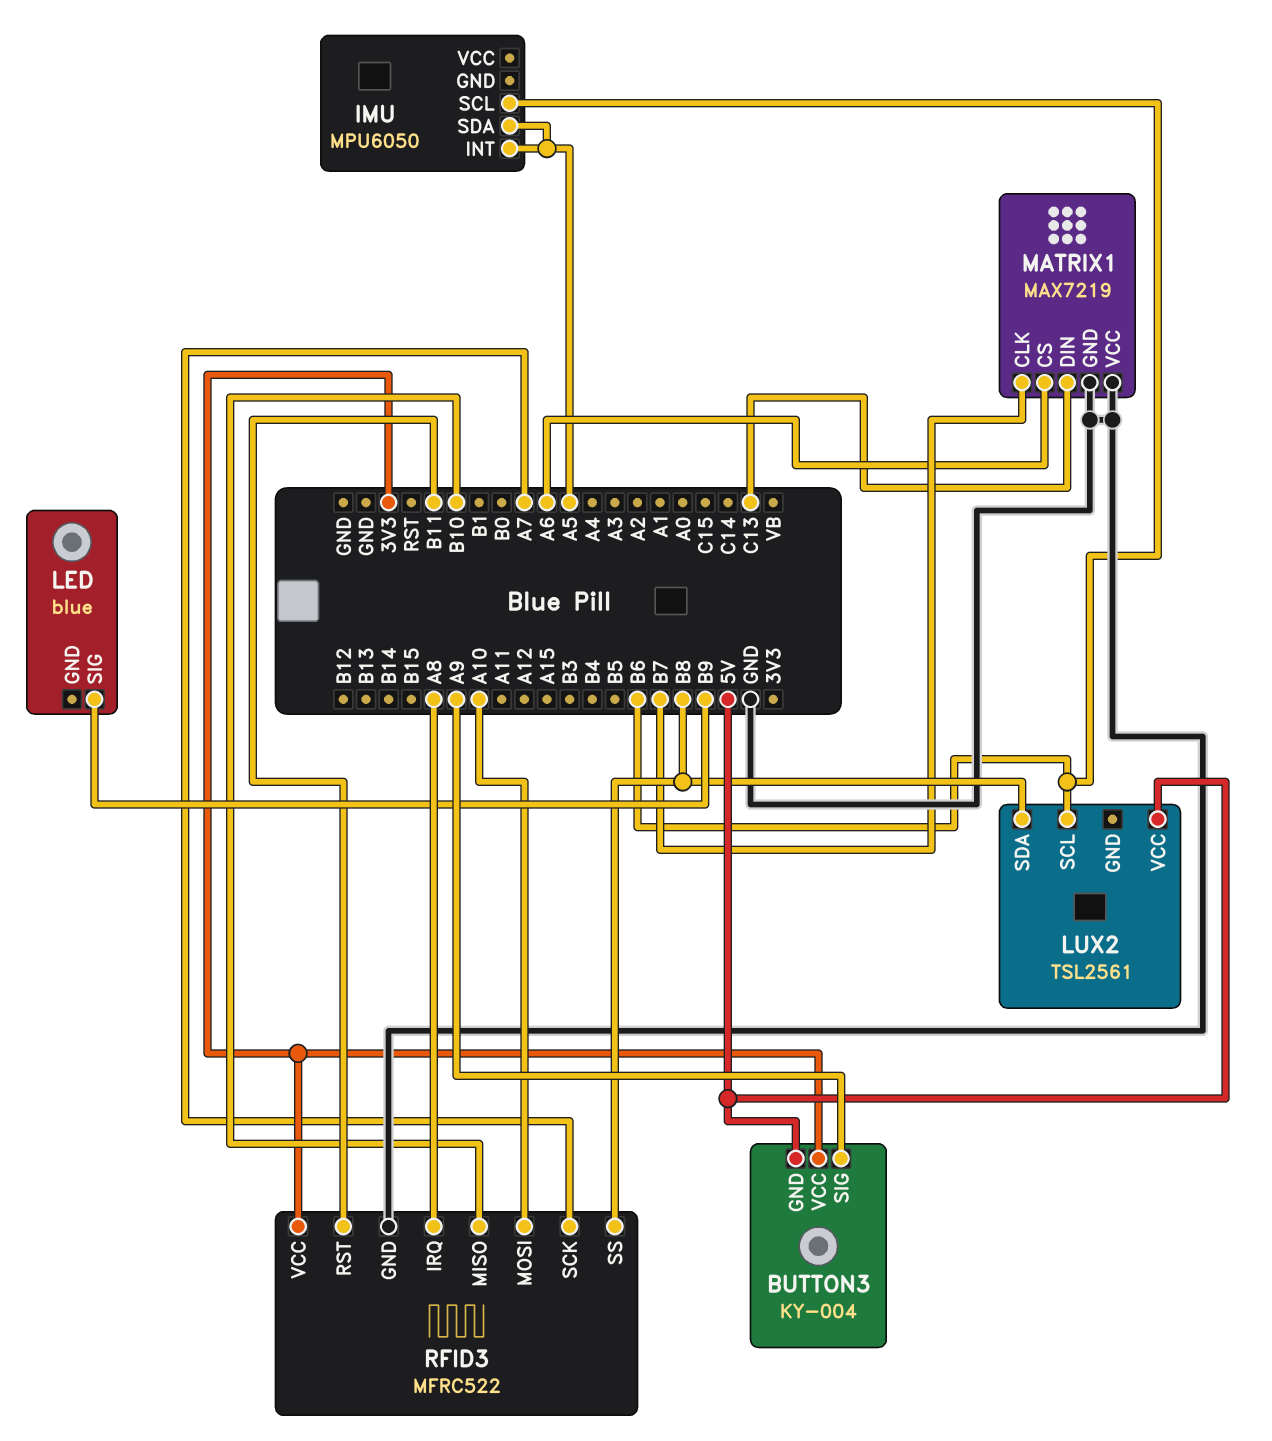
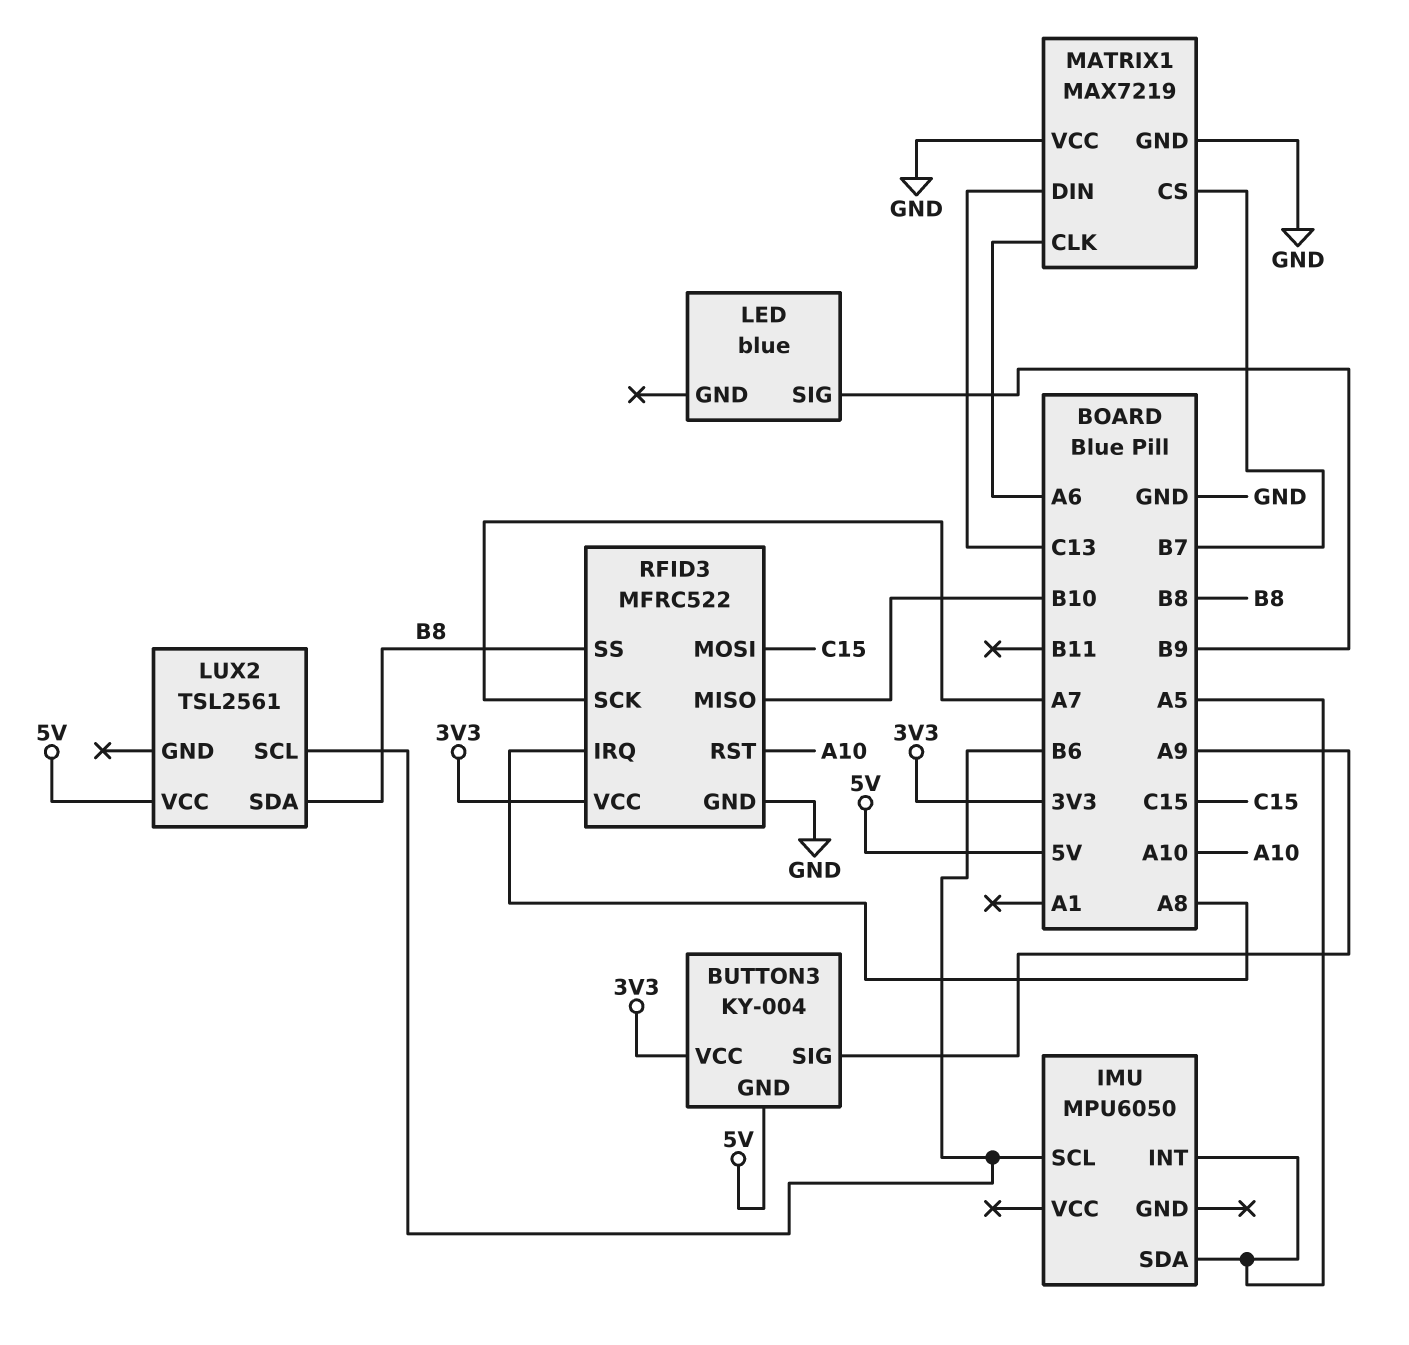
MATRIX1 pin CLK: B7 -> A6
MATRIX1 pin CS: A6 -> B7
RFID3 pin MOSI: A10 -> C15
RFID3 pin RST: B11 -> A10

